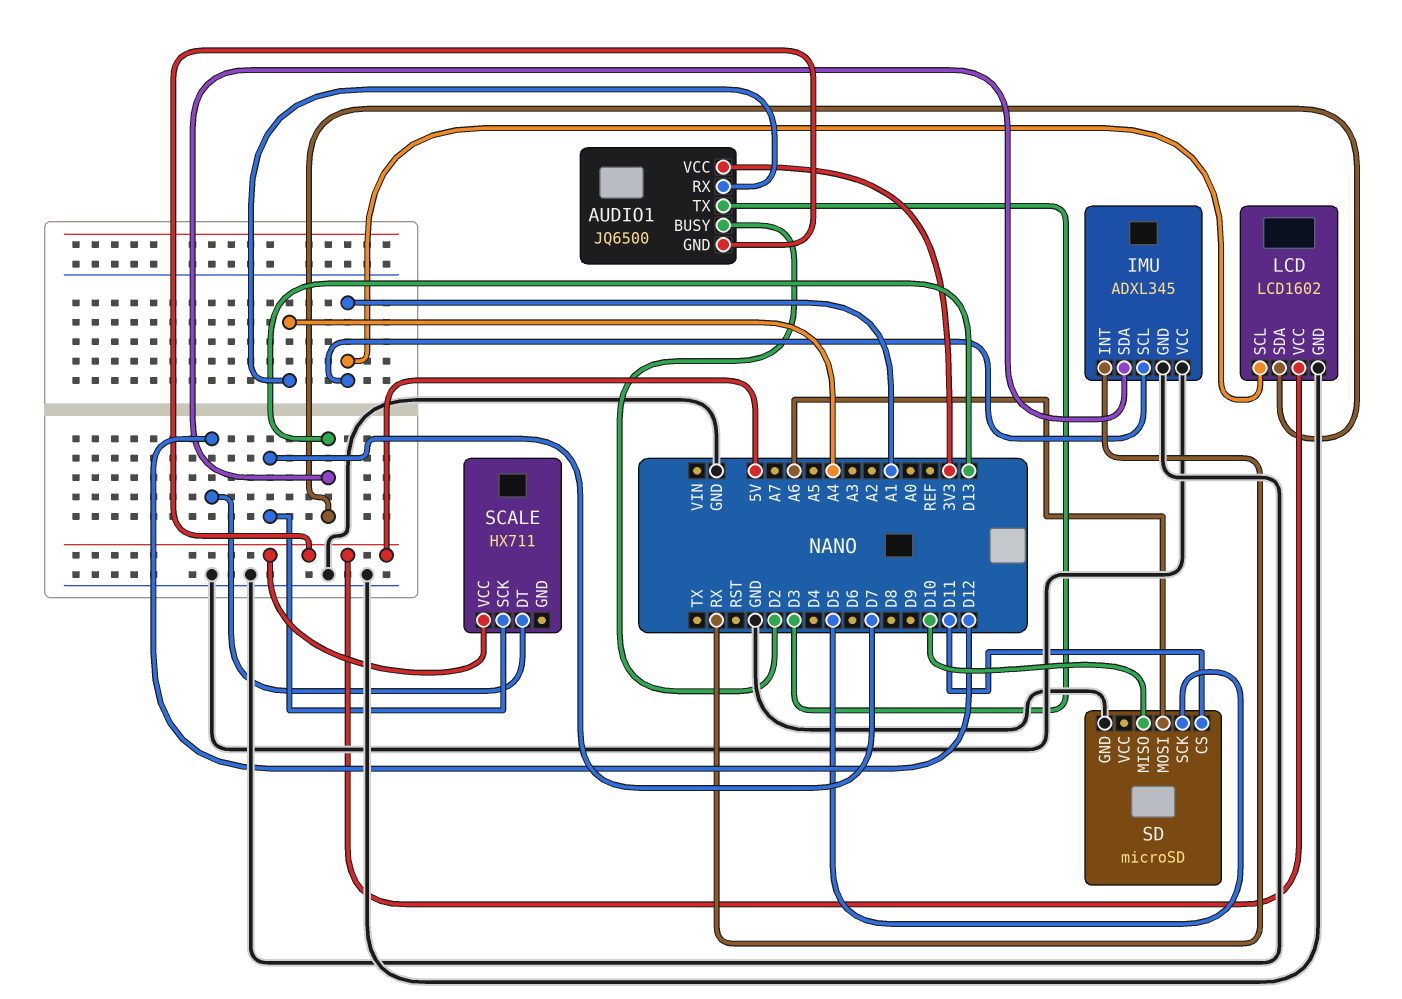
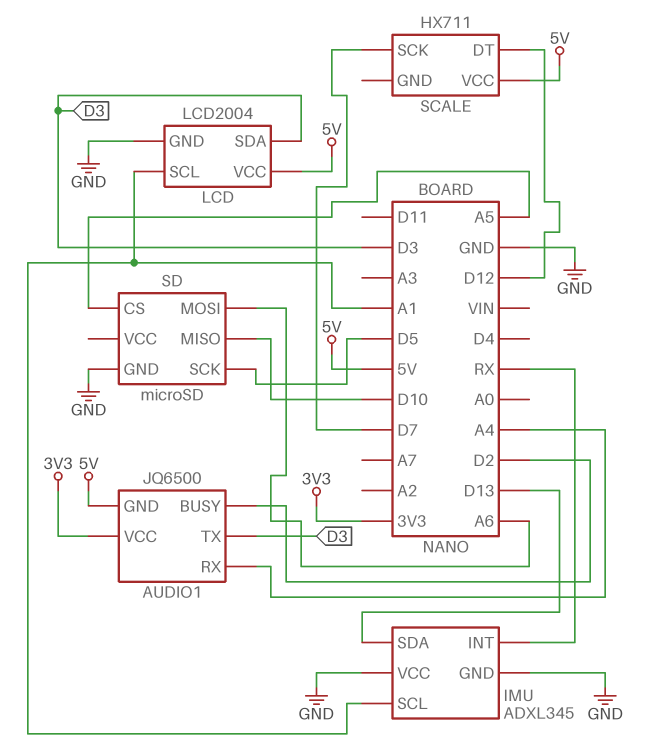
LCD: LCD1602 -> LCD2004
LCD pin SDA: D13 -> D3
SD pin CS: D11 -> A5

